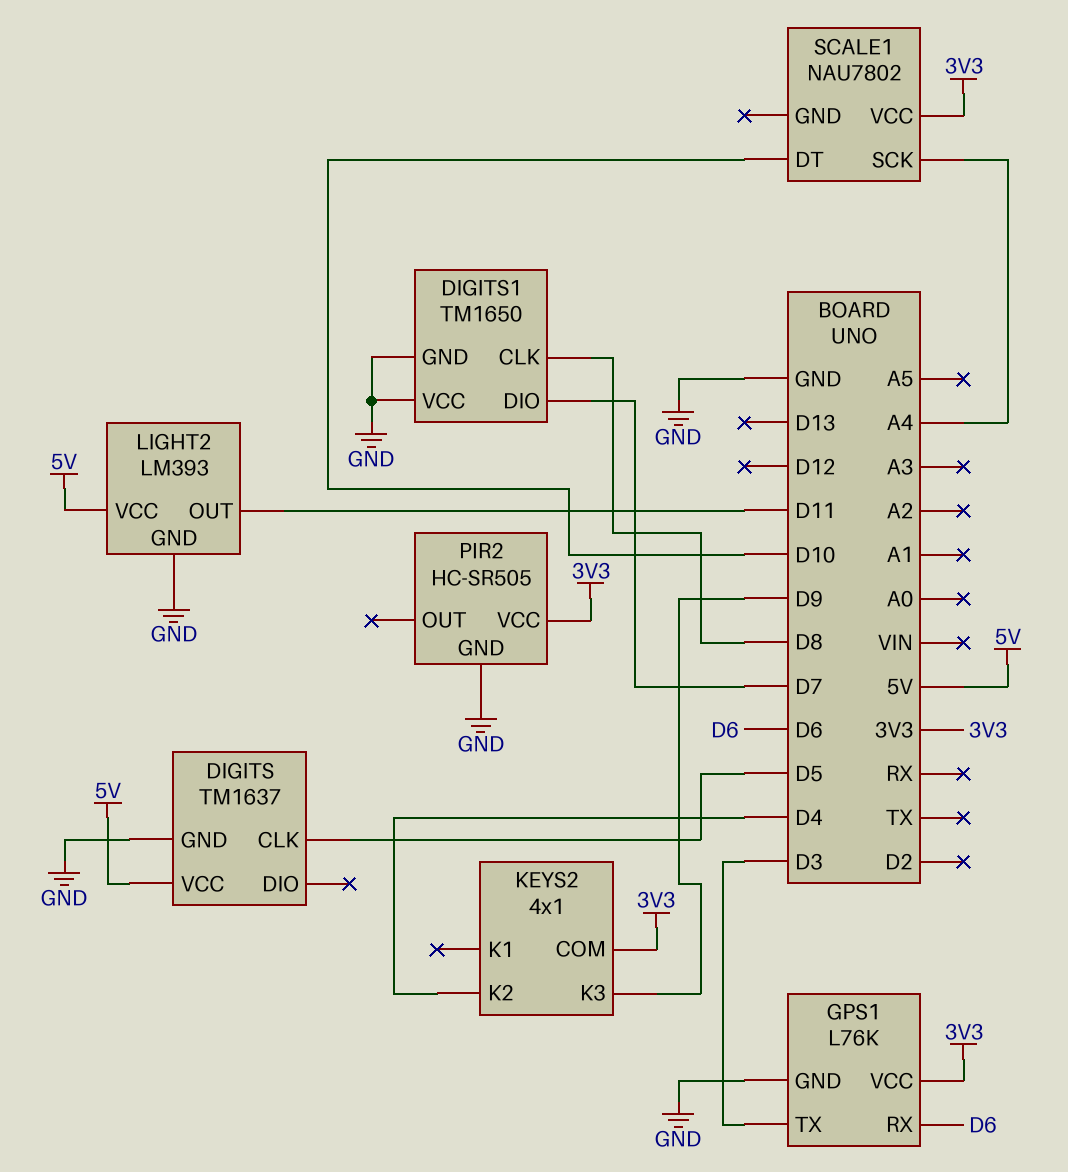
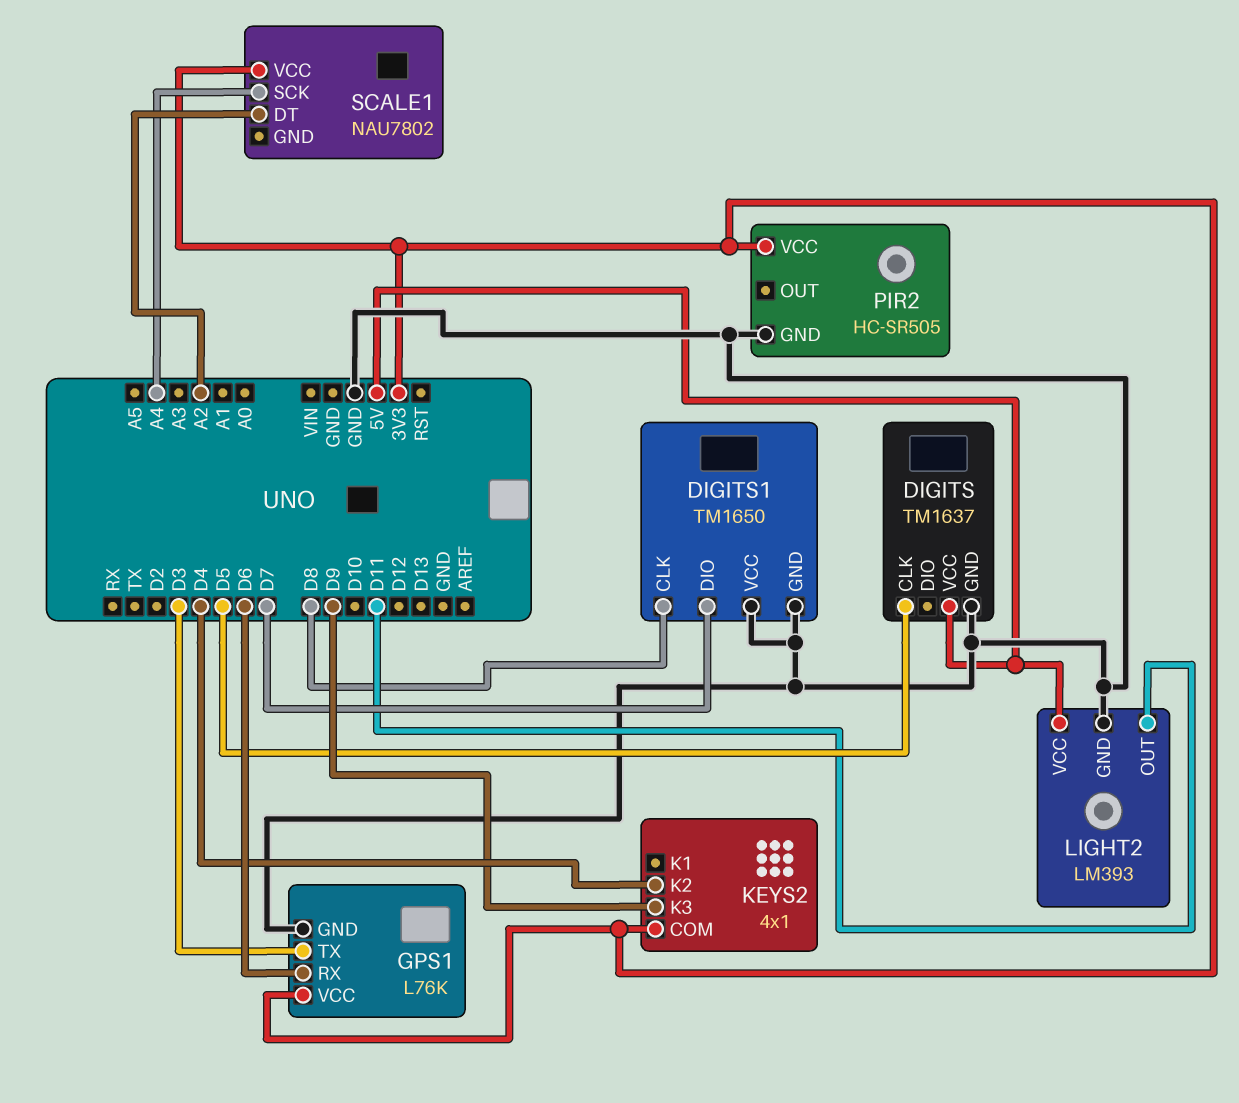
SCALE1 pin DT: D10 -> A2

